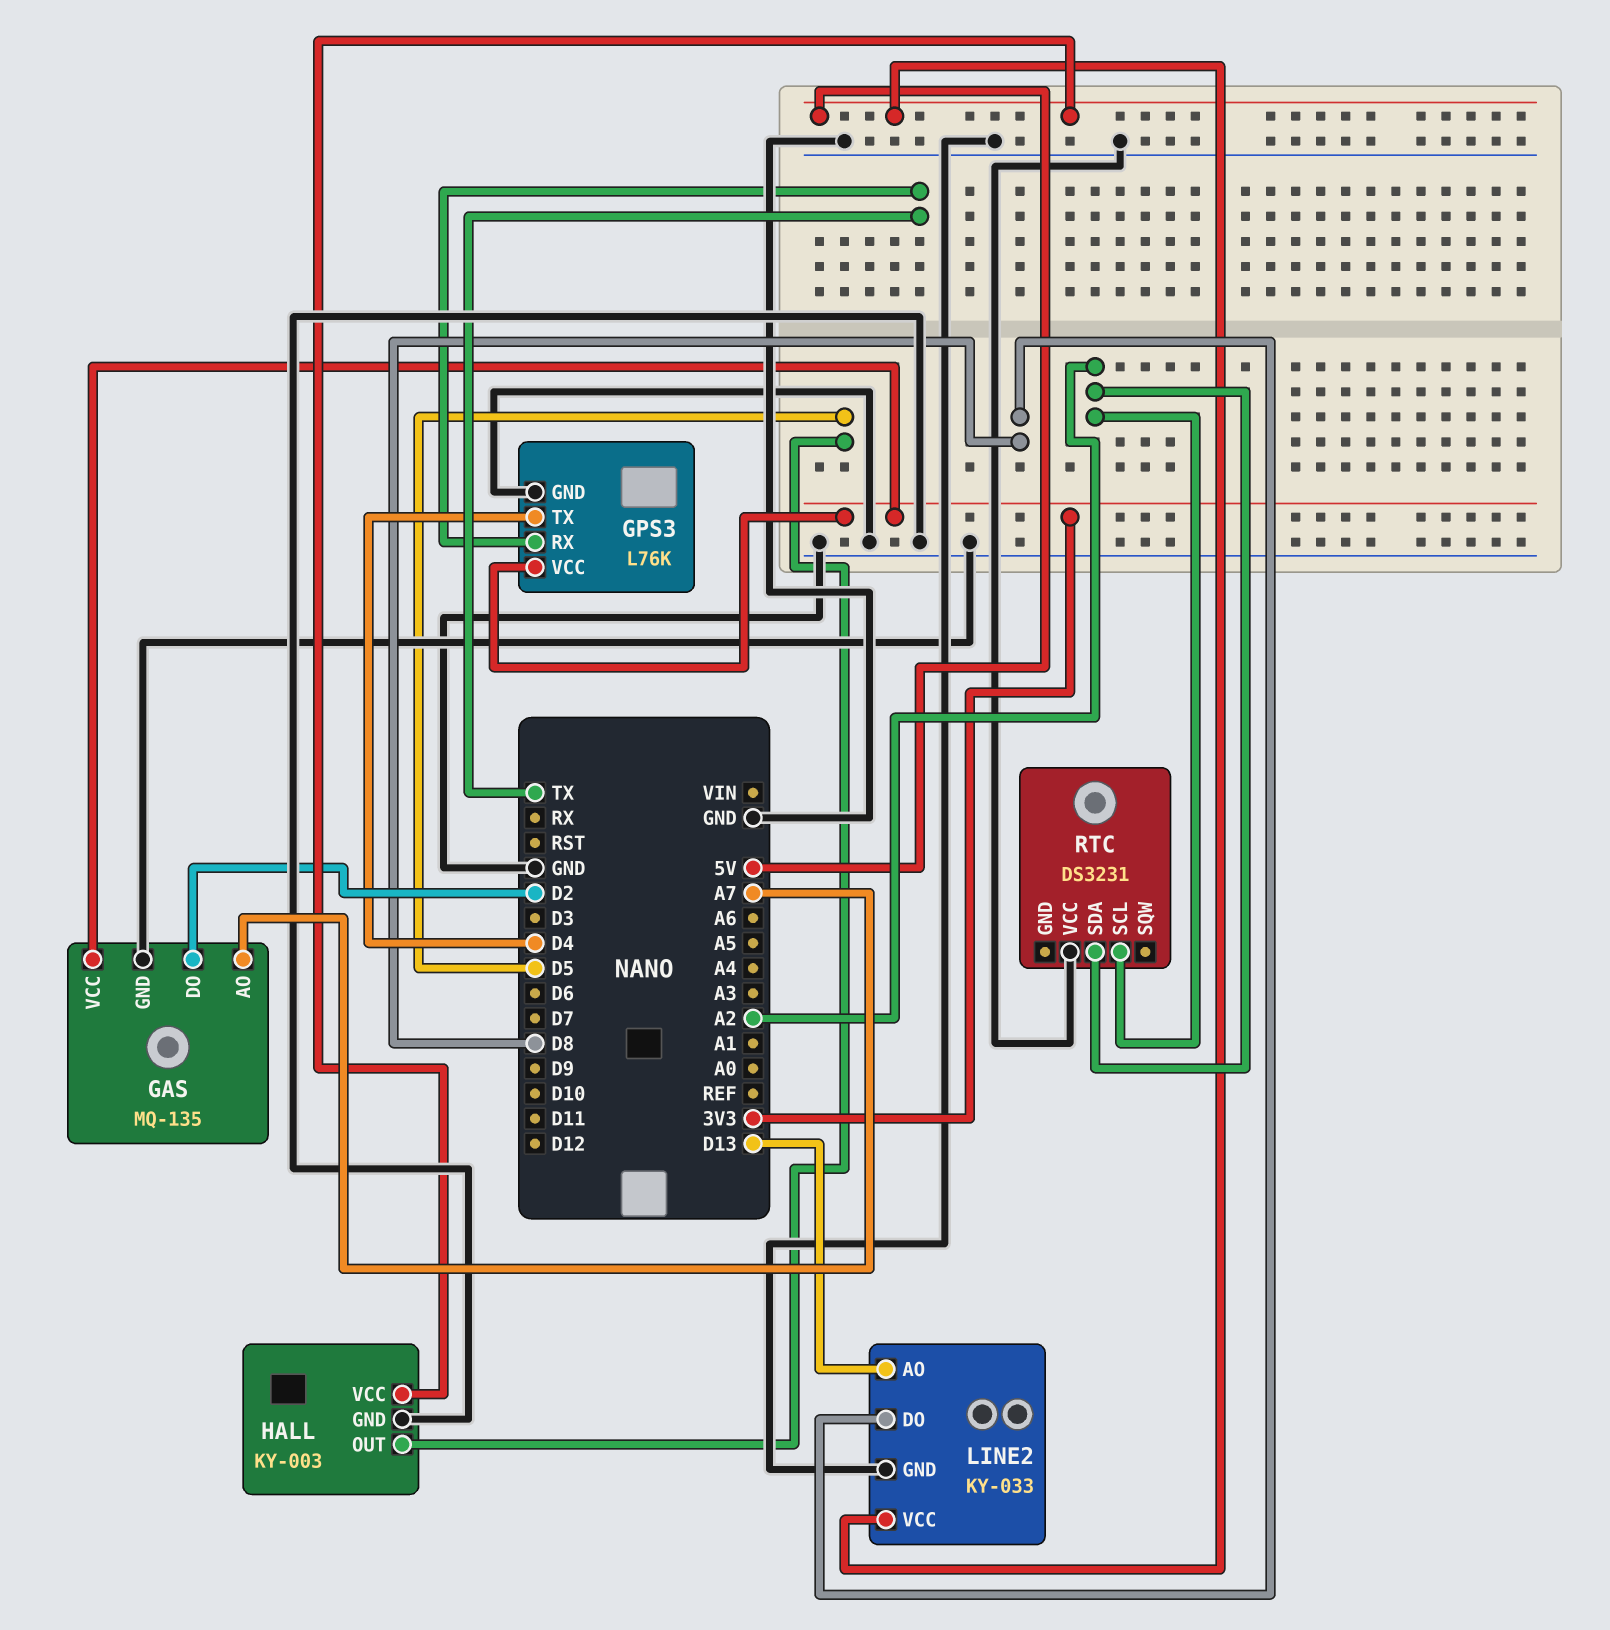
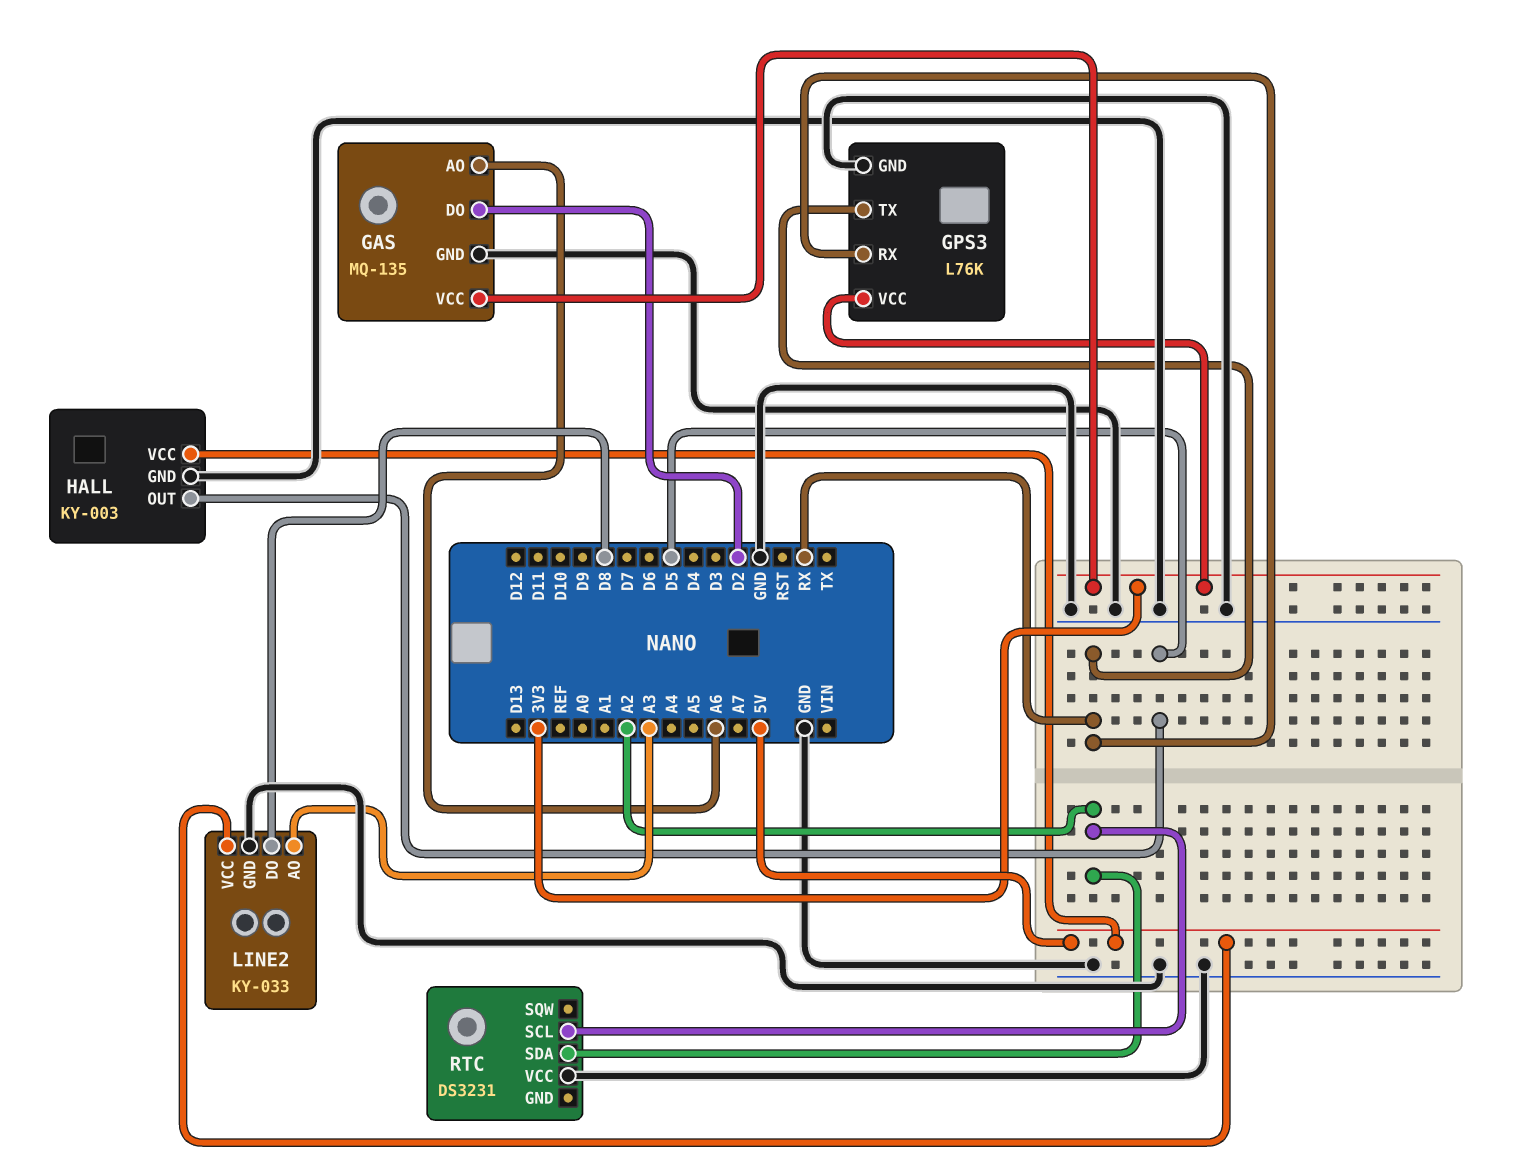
GAS pin AO: A7 -> A6
GPS3 pin RX: TX -> RX
GPS3 pin TX: D4 -> RX
LINE2 pin AO: D13 -> A3

